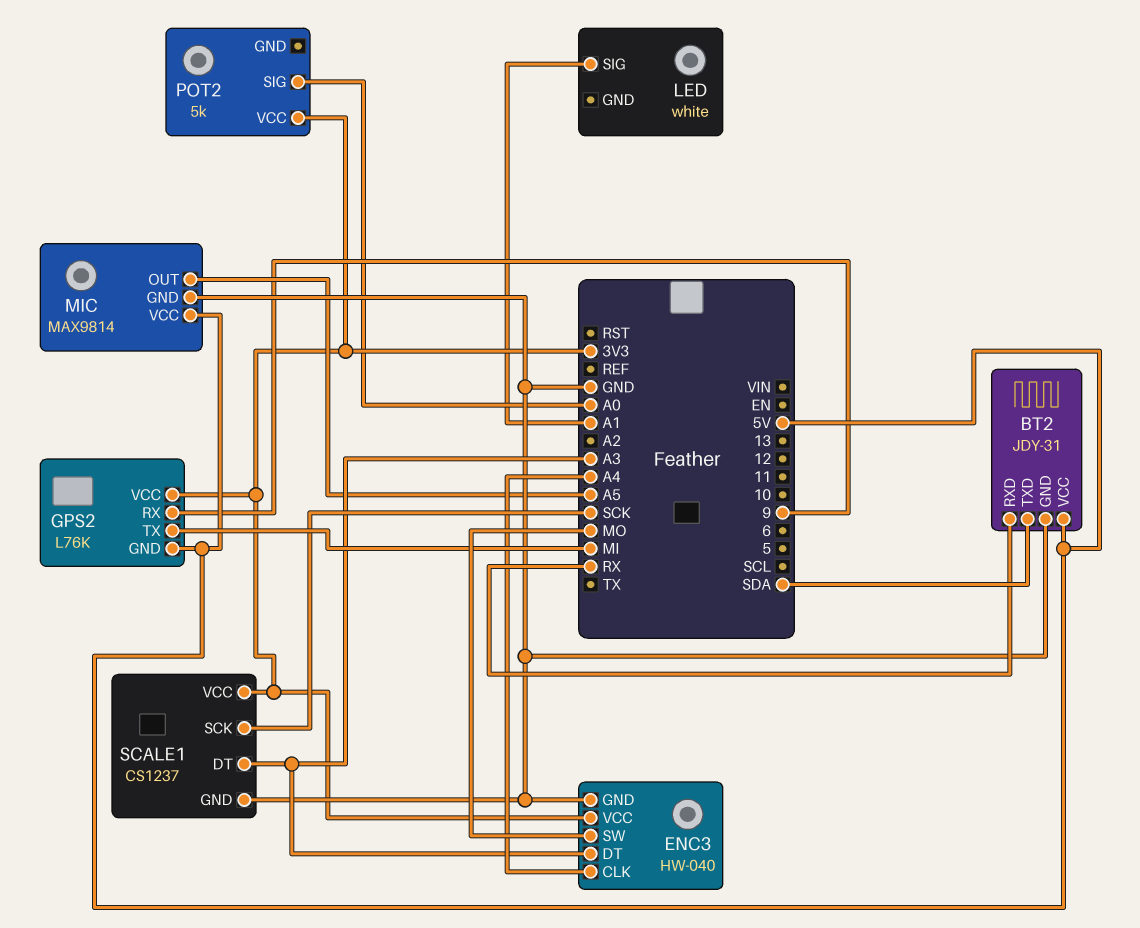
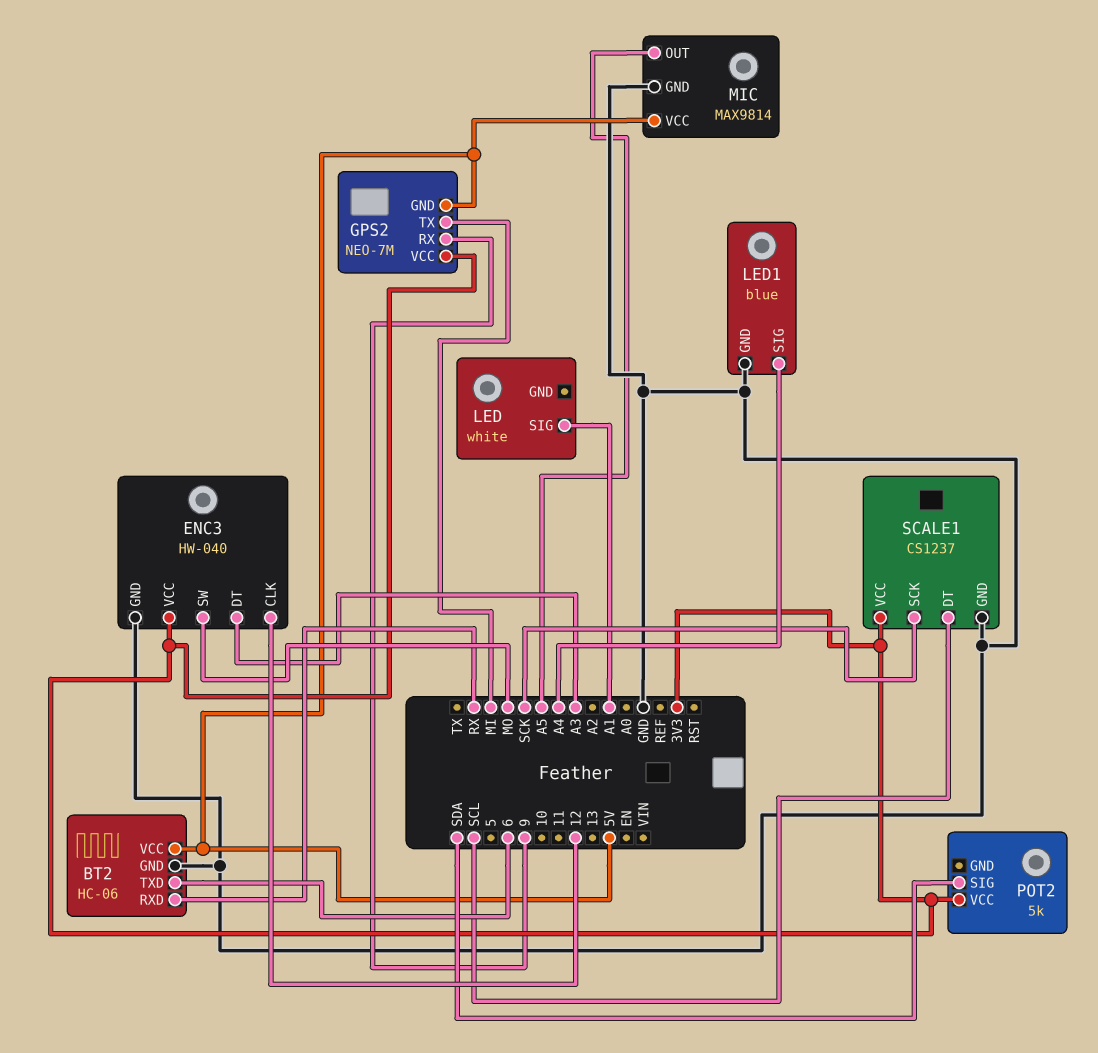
BT2: JDY-31 -> HC-06
BT2 pin TXD: SDA -> 6
ENC3 pin CLK: A4 -> 12
GPS2: L76K -> NEO-7M
LED1: none -> blue
LED1 pin GND: none -> GND
LED1 pin SIG: none -> A4
POT2 pin SIG: A0 -> SDA
SCALE1 pin DT: A3 -> SCL

